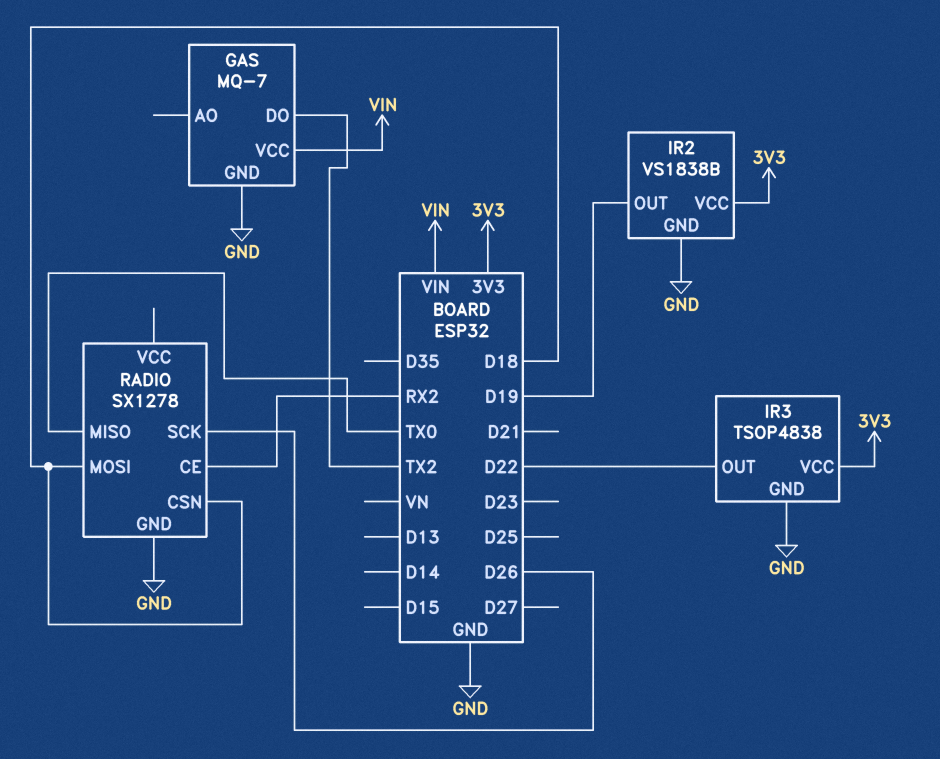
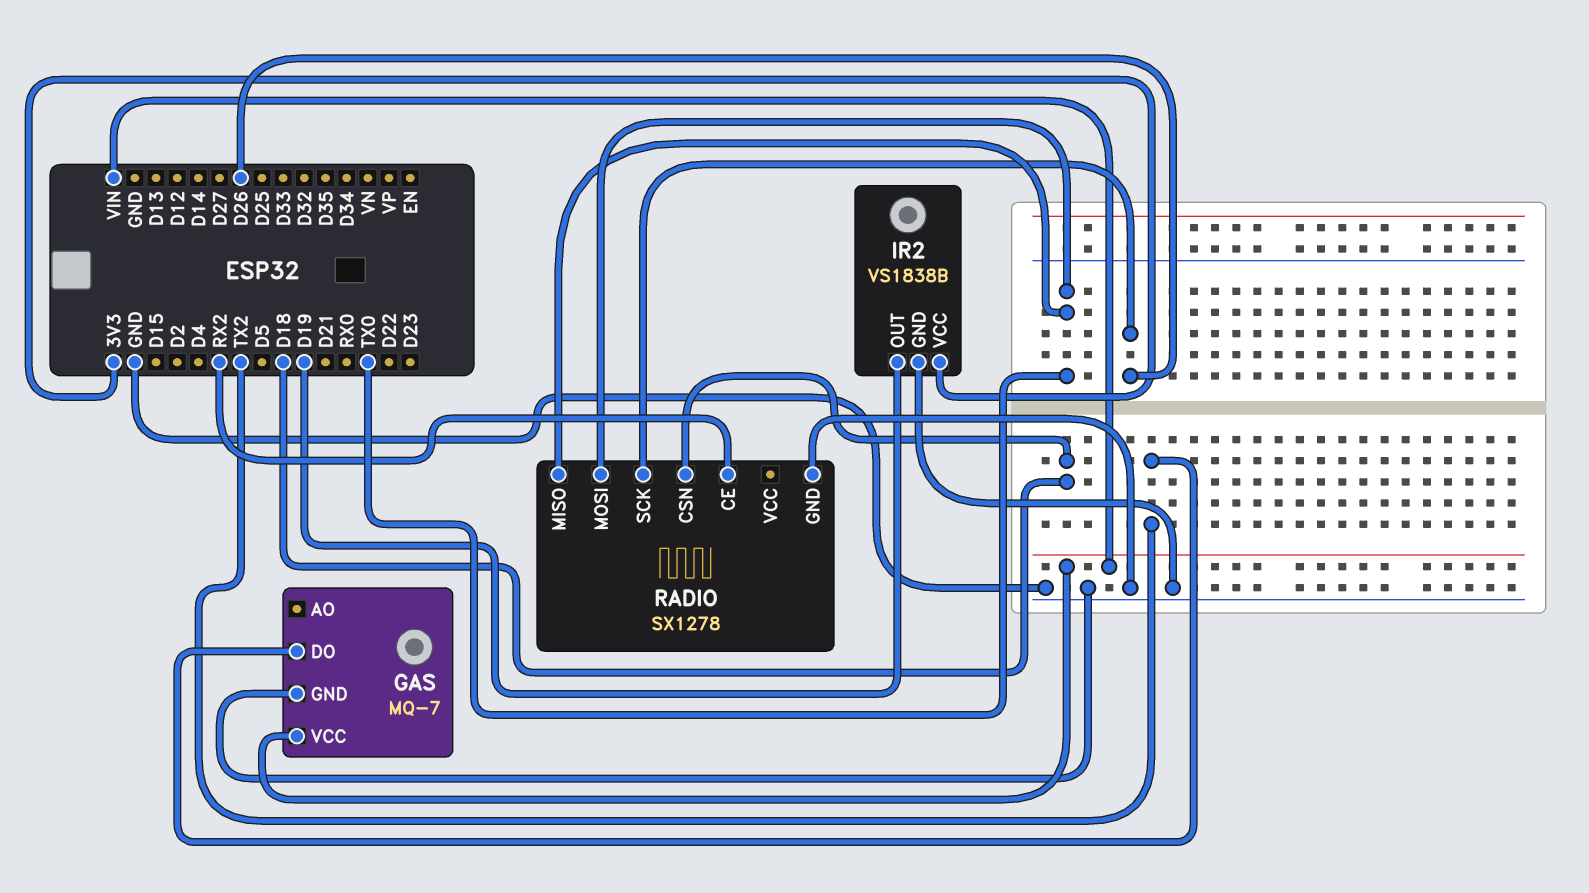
IR3: TSOP4838 -> none
IR3 pin GND: GND -> none
IR3 pin OUT: D22 -> none
IR3 pin VCC: 3V3 -> none
RADIO pin MOSI: D18 -> TX0

